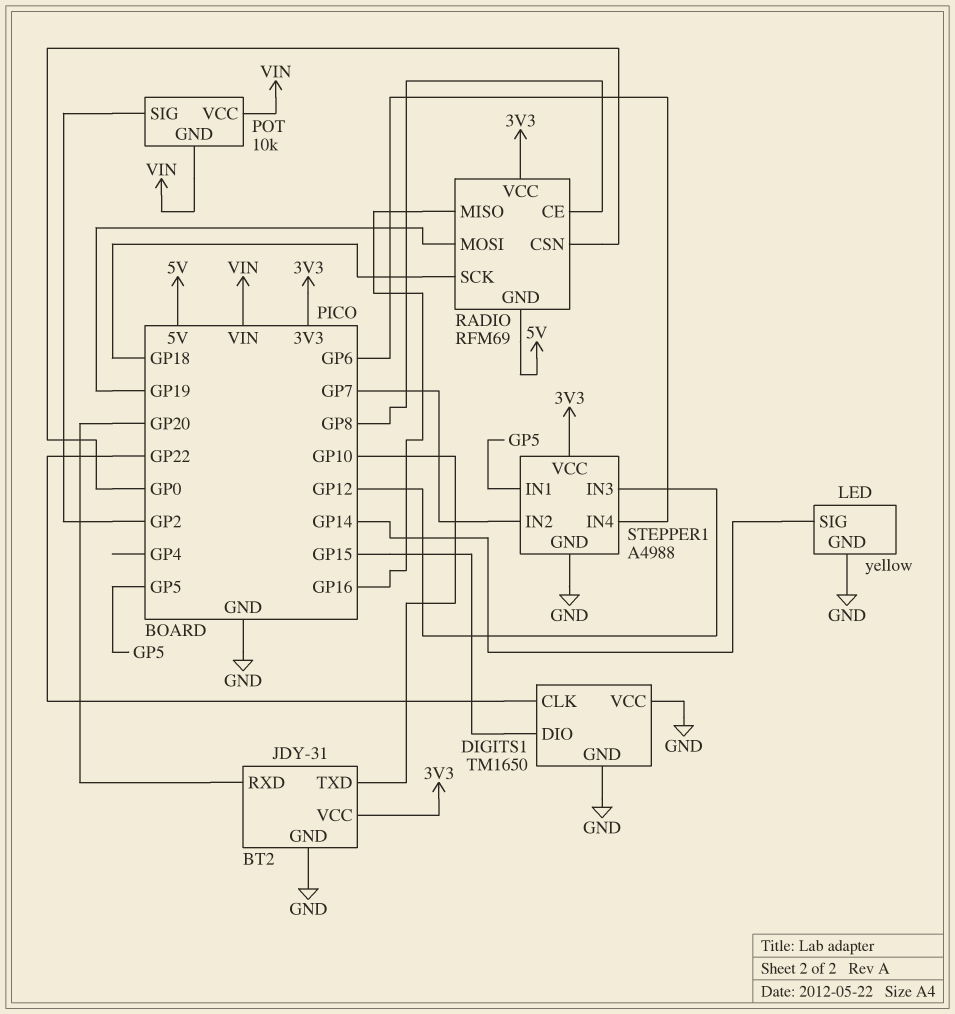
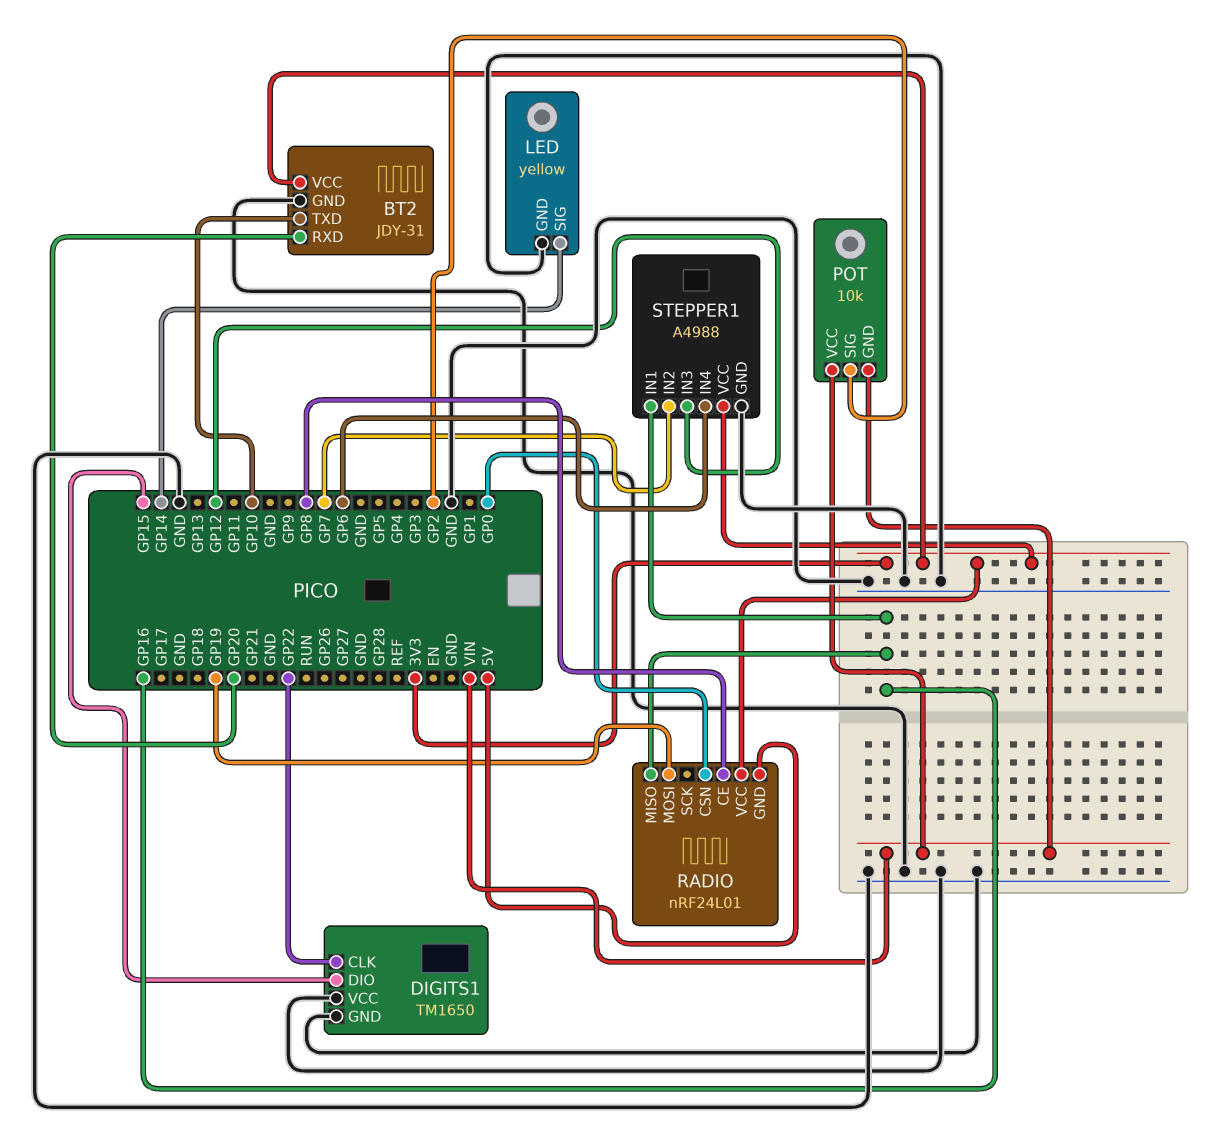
RADIO: RFM69 -> nRF24L01
RADIO pin SCK: GP18 -> none
STEPPER1 pin IN1: GP5 -> GP16

